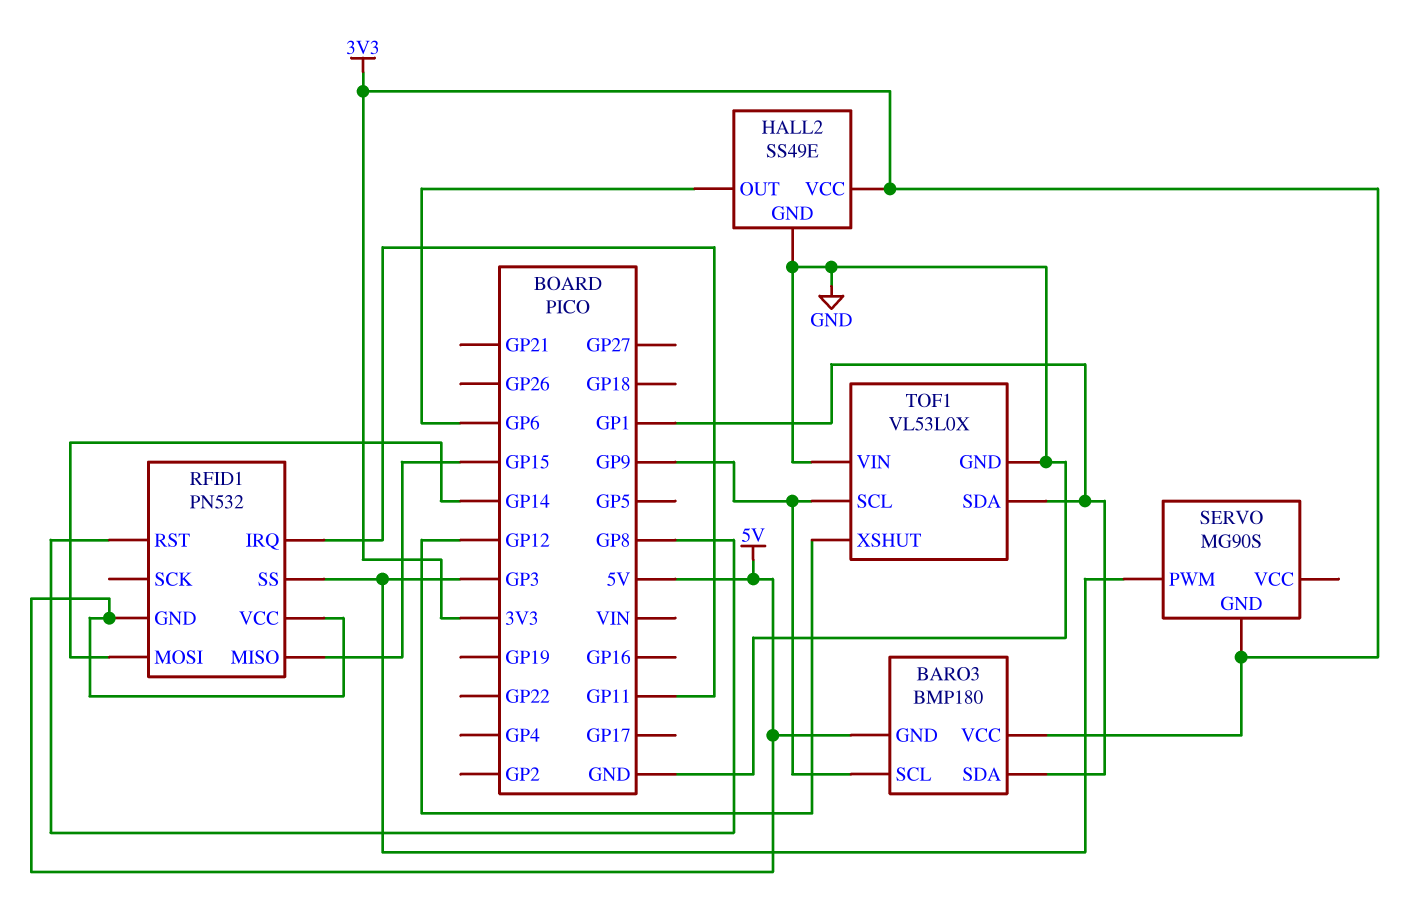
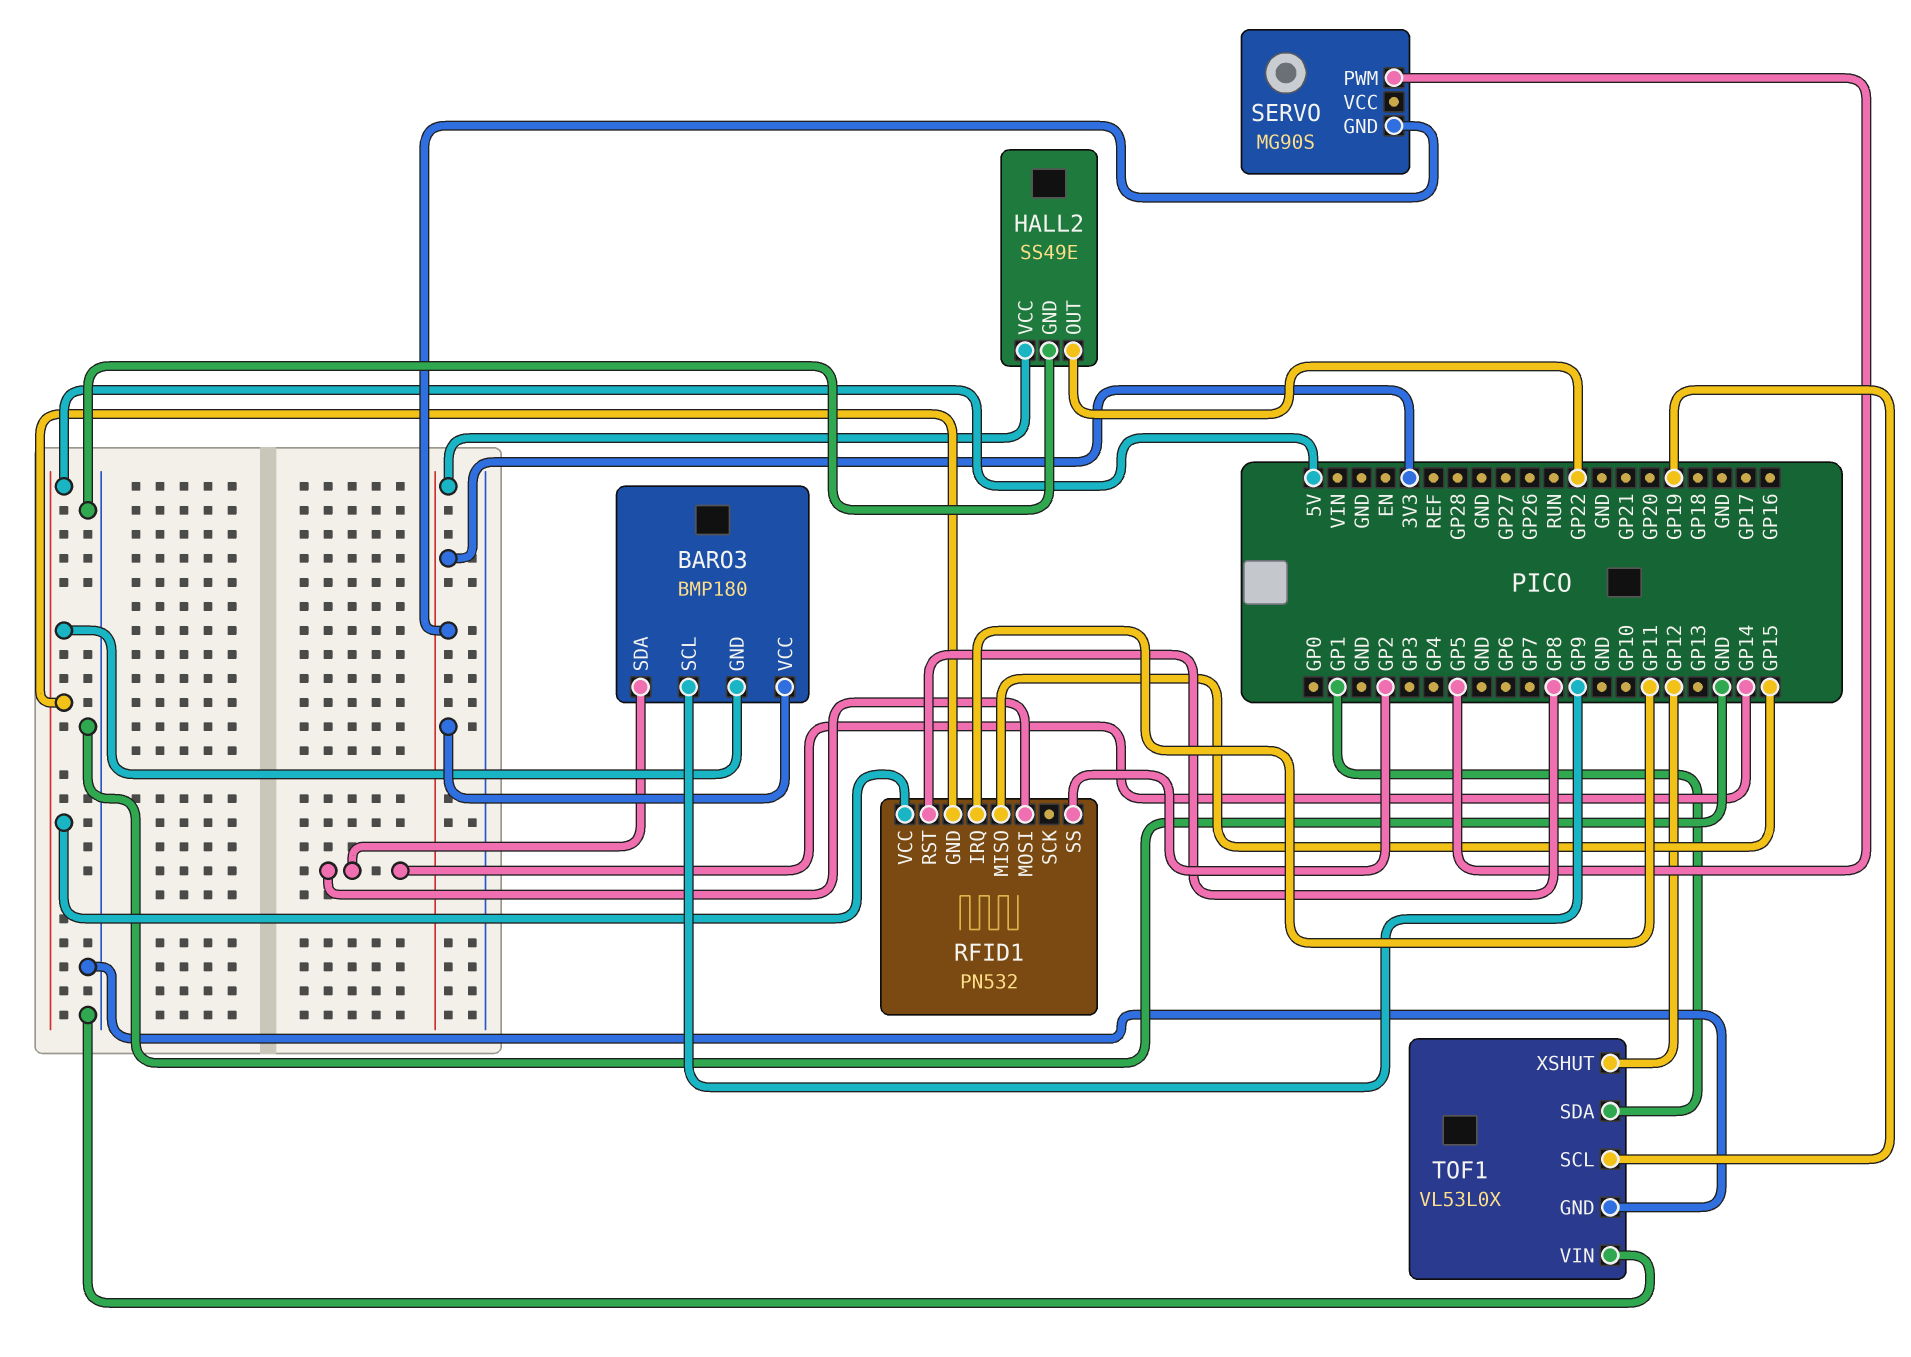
BARO3 pin SDA: GP1 -> GP14
HALL2 pin OUT: GP6 -> GP22
RFID1 pin SS: GP3 -> GP2
SERVO pin PWM: GP3 -> GP5
TOF1 pin SCL: GP9 -> GP19

